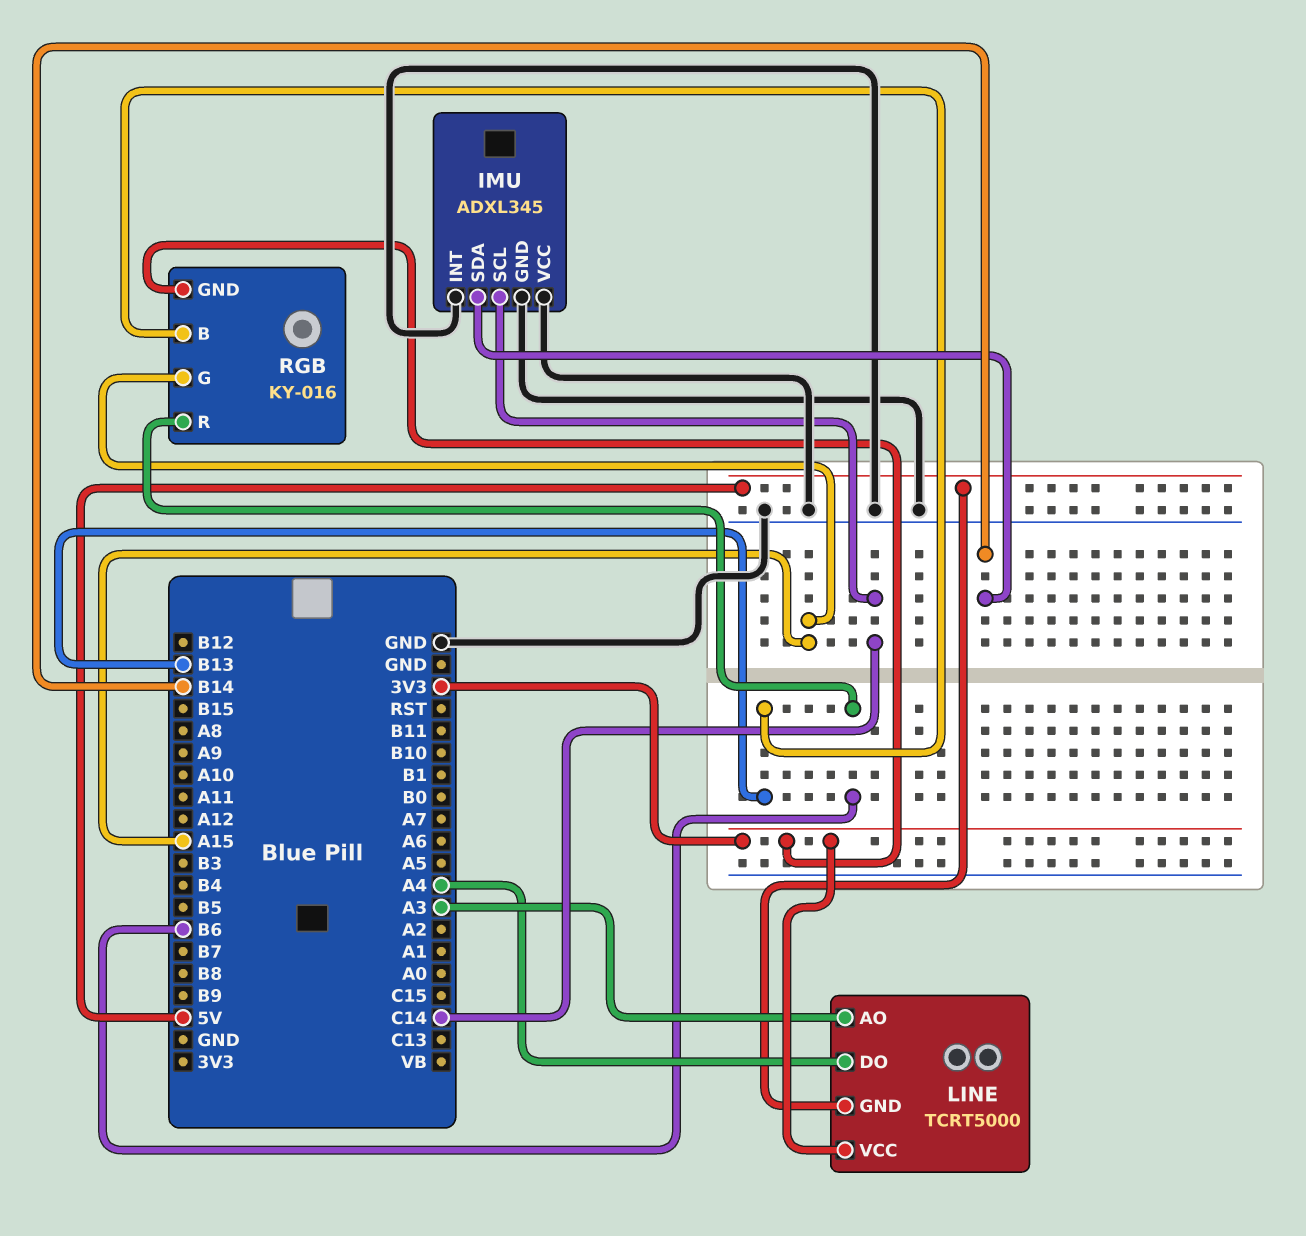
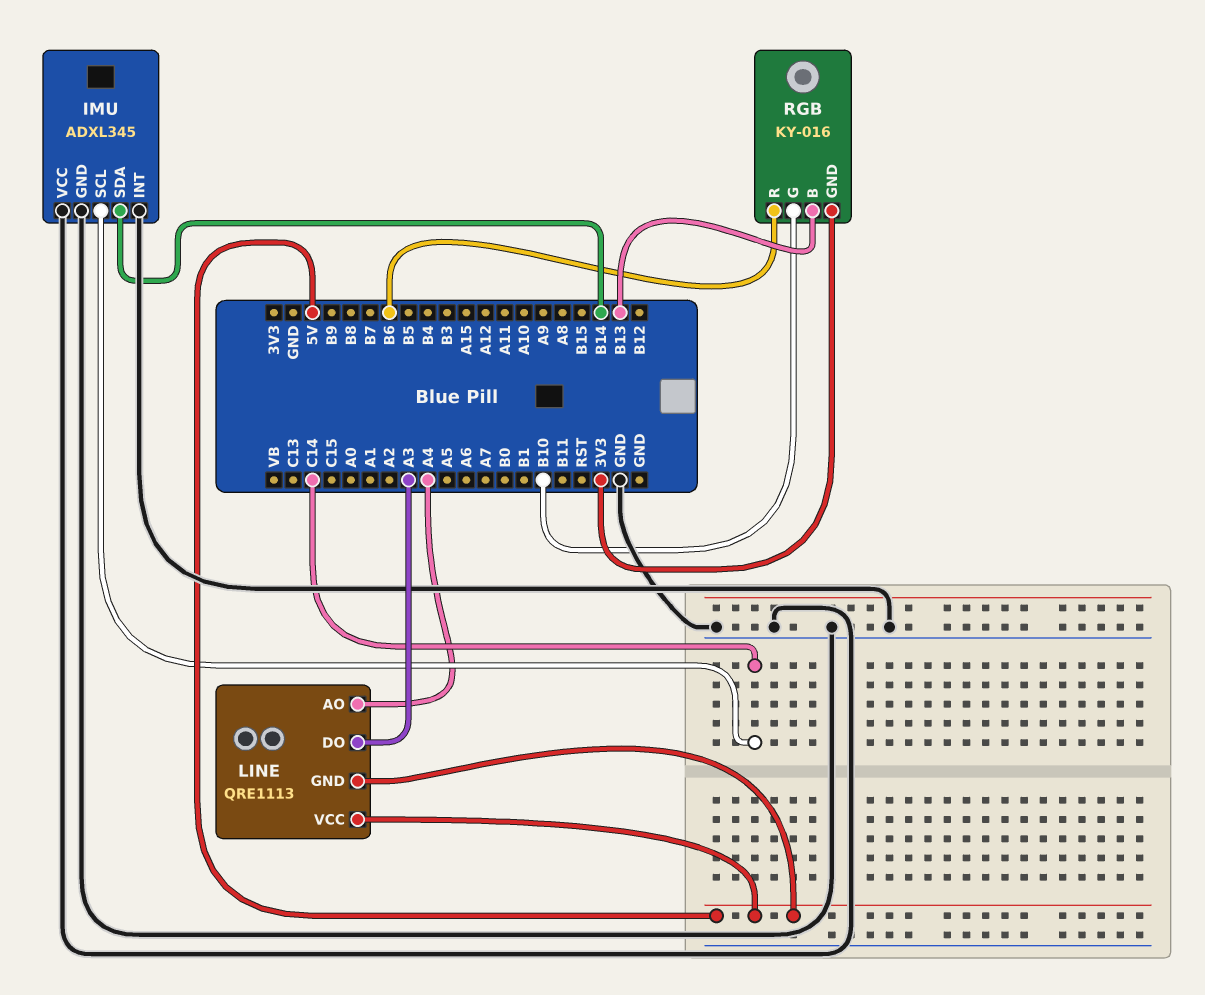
LINE: TCRT5000 -> QRE1113
LINE pin AO: A3 -> A4
LINE pin DO: A4 -> A3
LINE pin VCC: 3V3 -> 5V
RGB pin G: A15 -> B10

